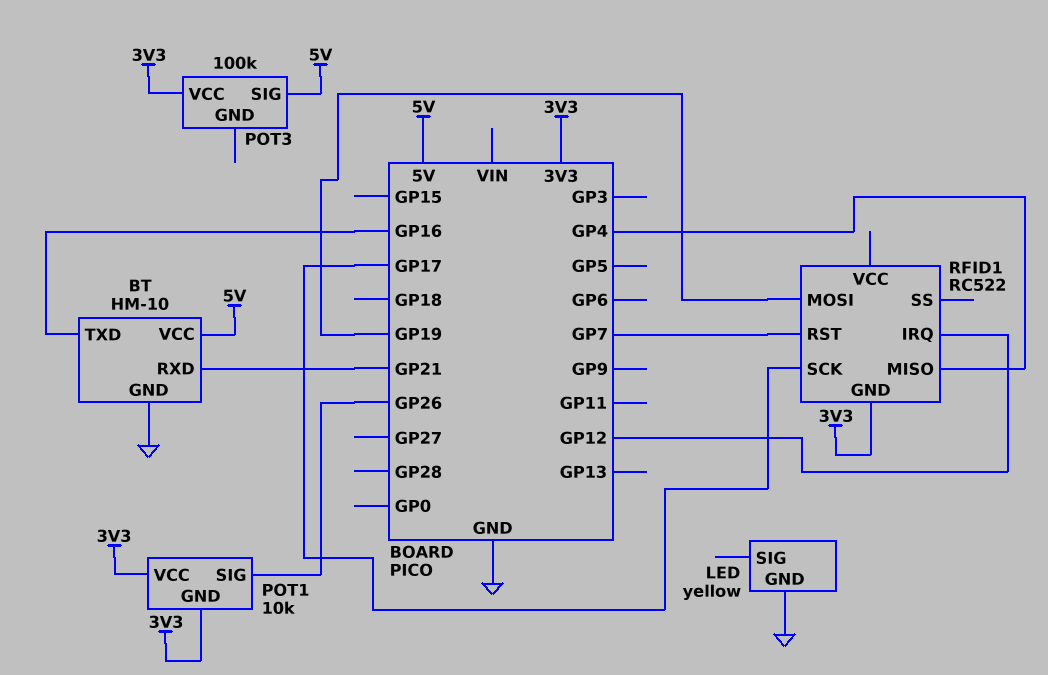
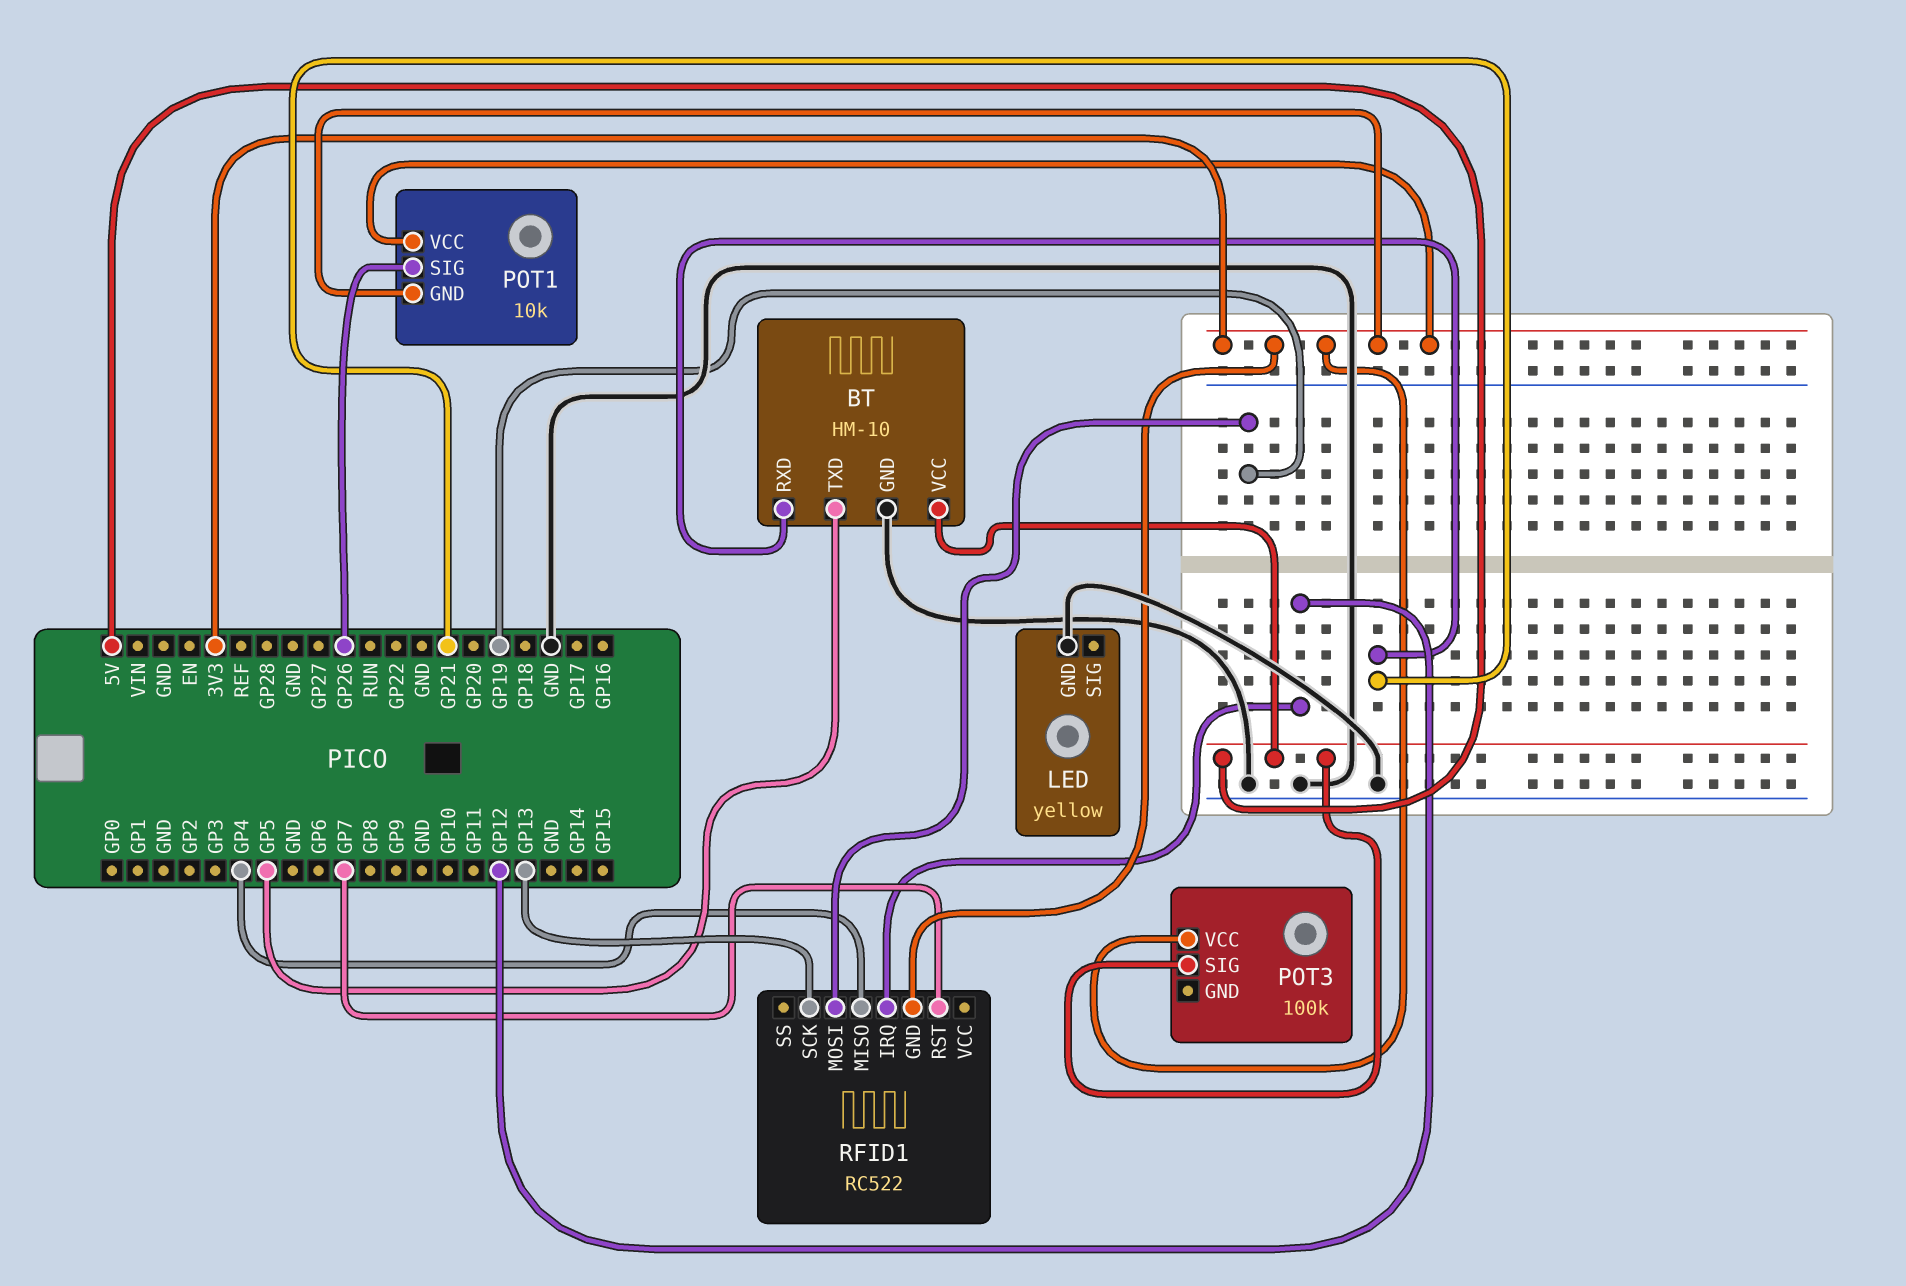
BT pin TXD: GP16 -> GP5
RFID1 pin SCK: GP17 -> GP13

